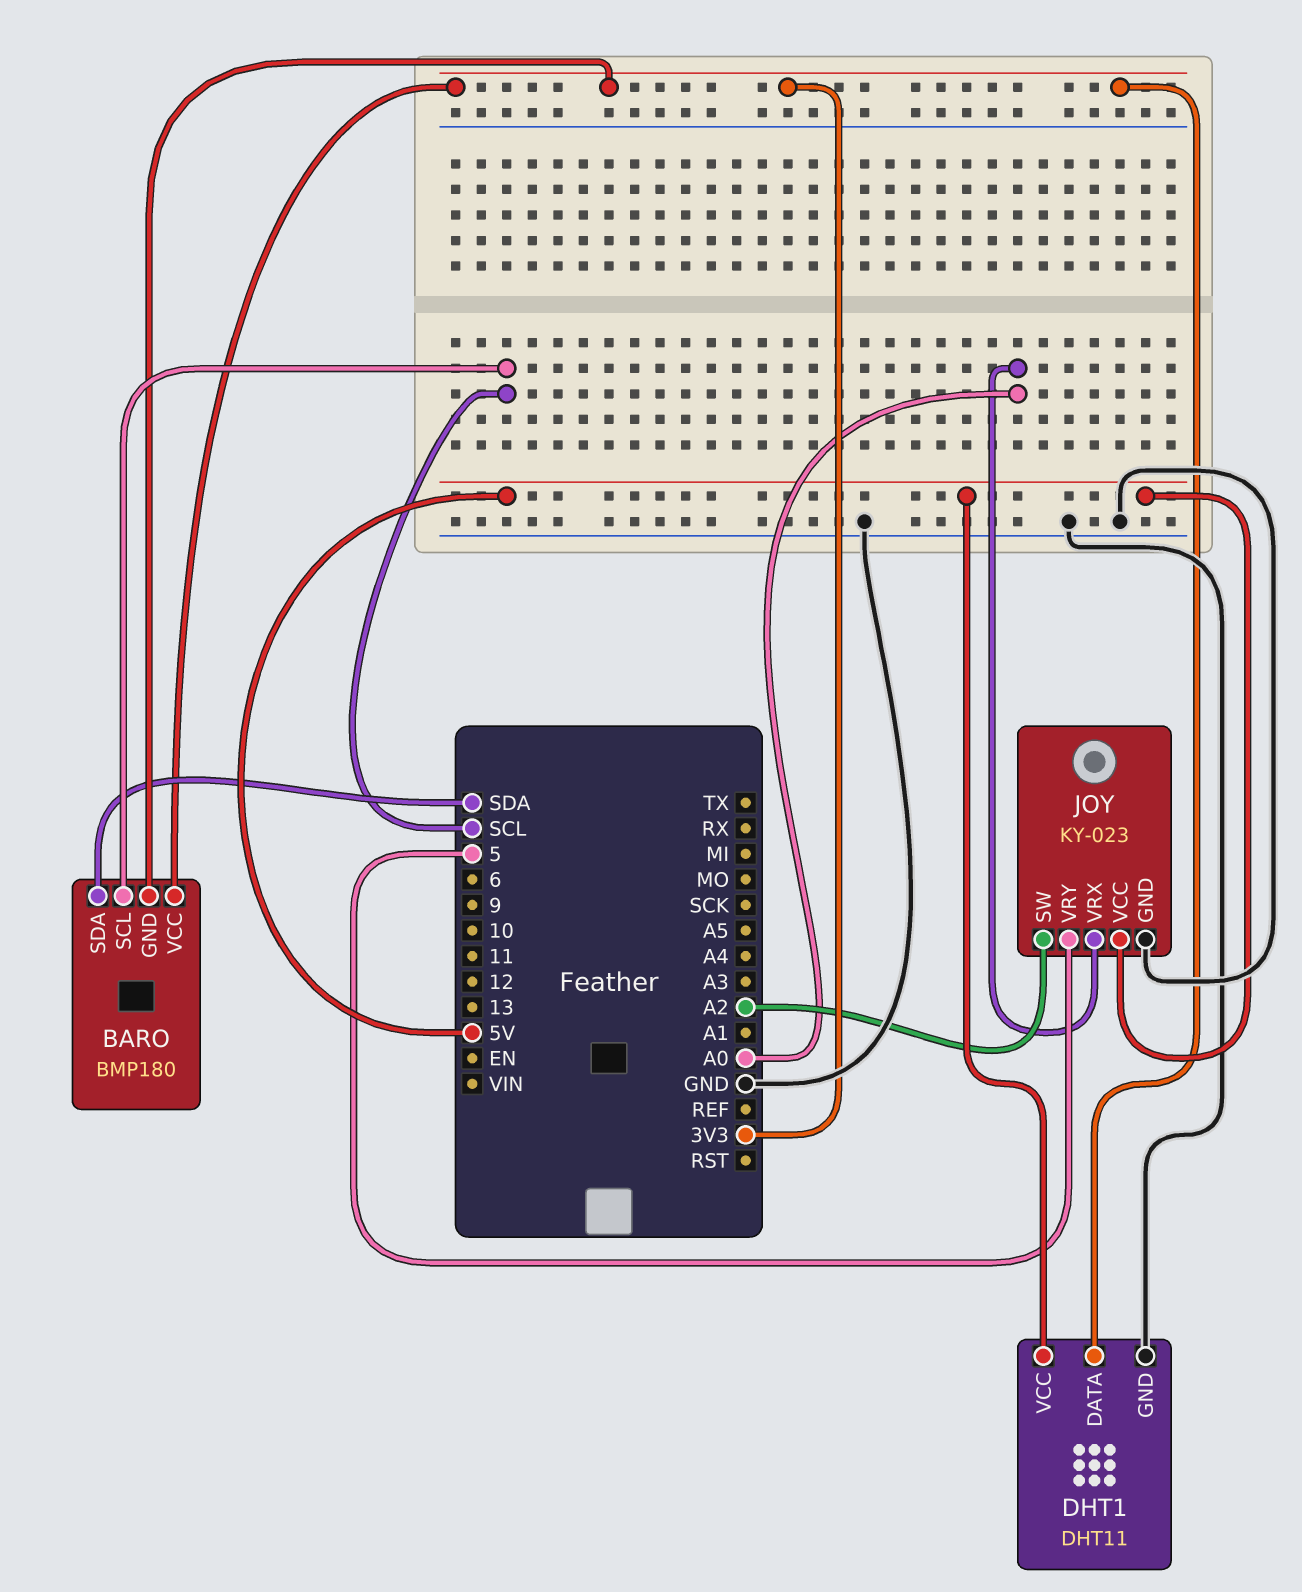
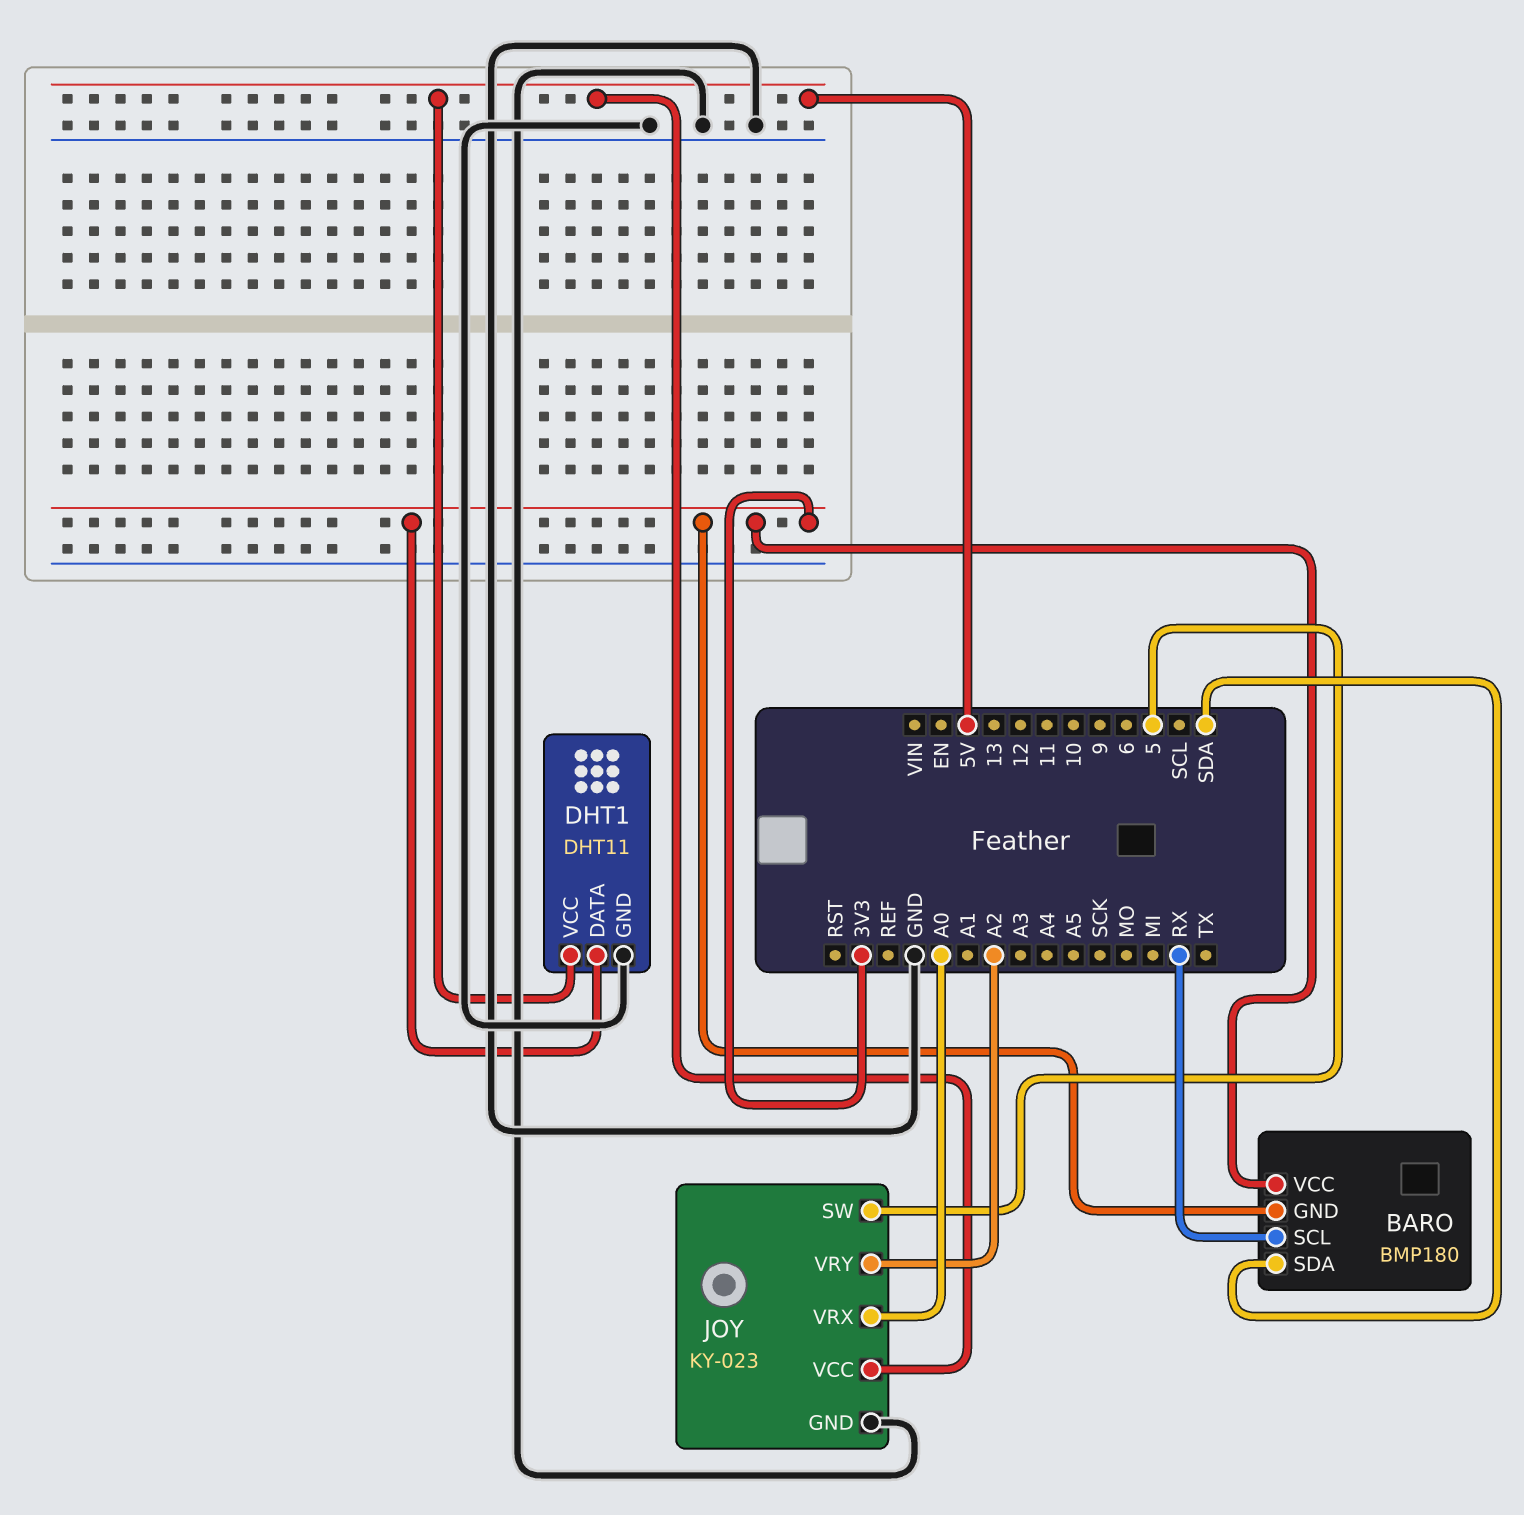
BARO pin SCL: SCL -> RX
JOY pin SW: A2 -> 5
JOY pin VRY: 5 -> A2

